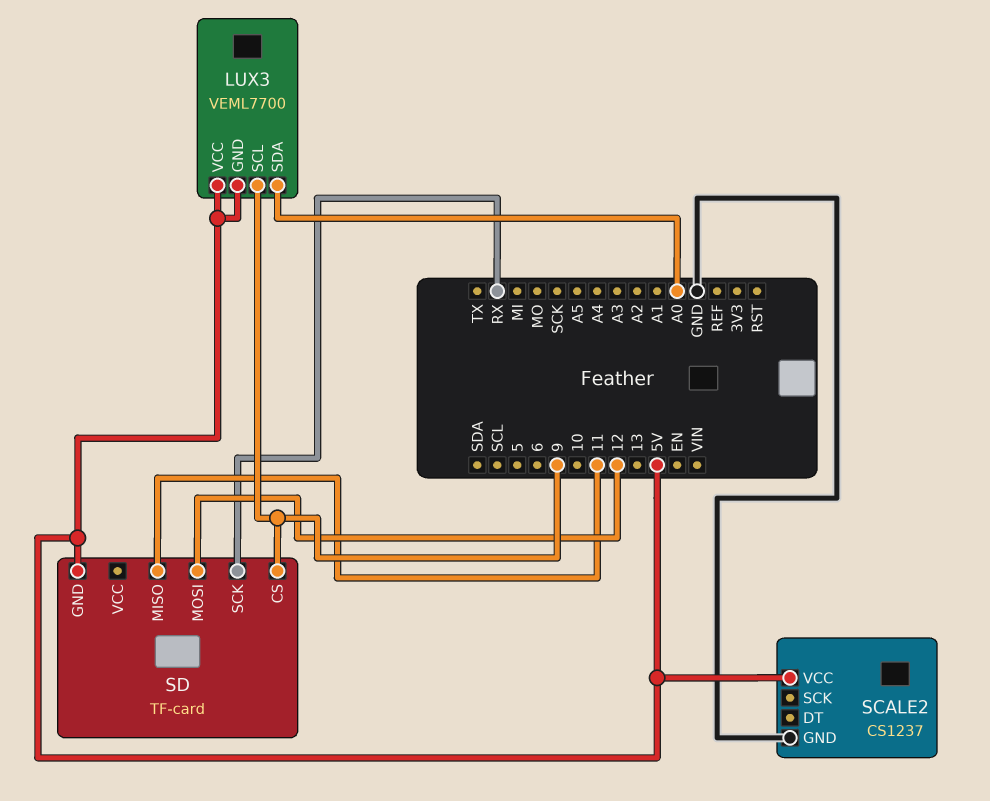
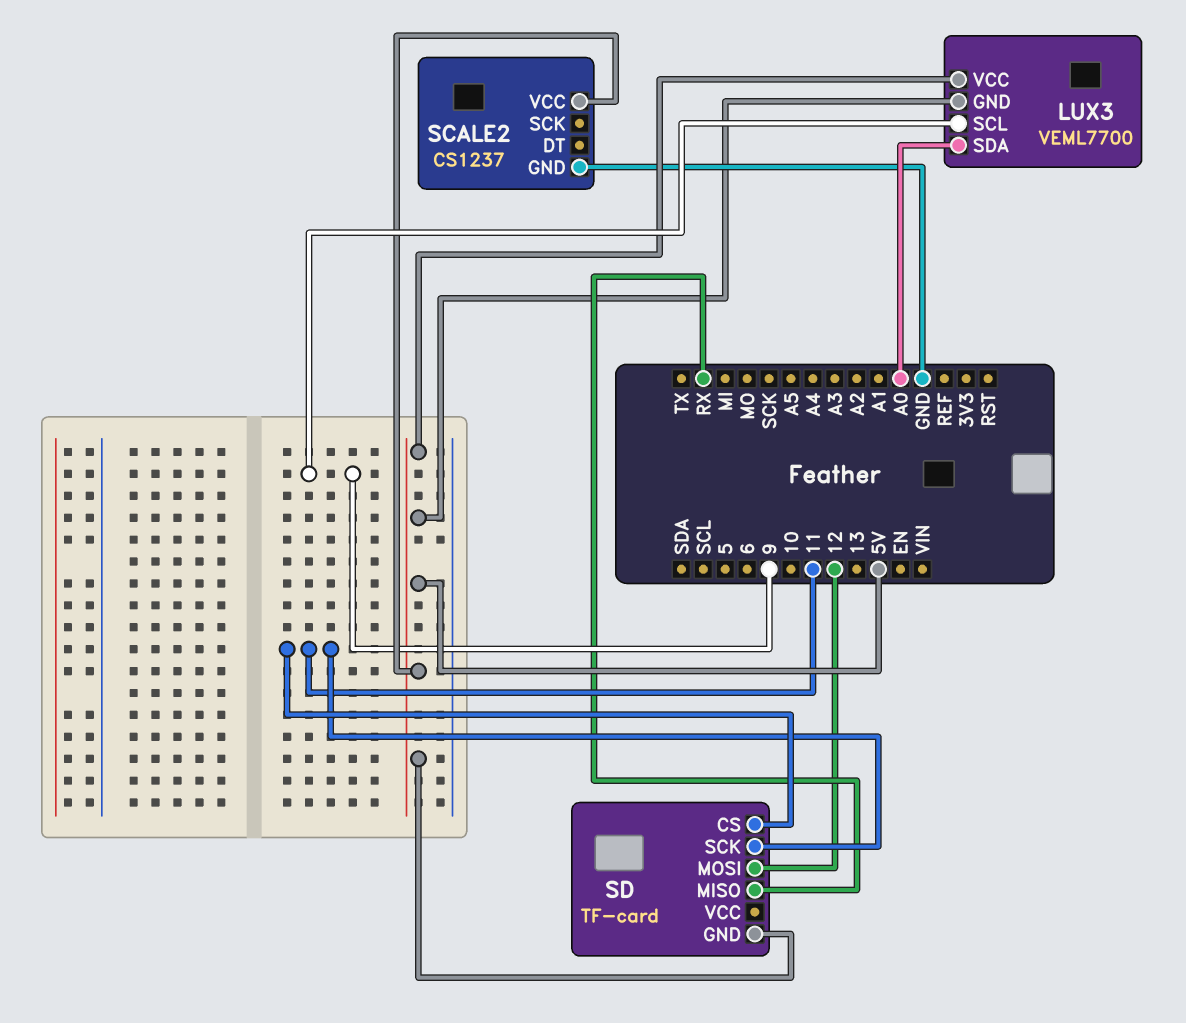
SD pin CS: 9 -> 11
SD pin MISO: 11 -> RX
SD pin SCK: RX -> 11

